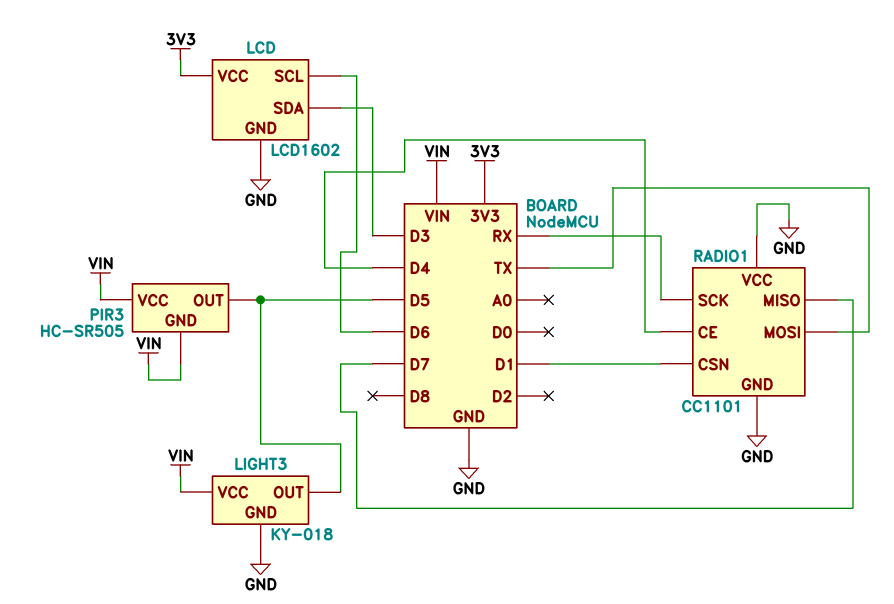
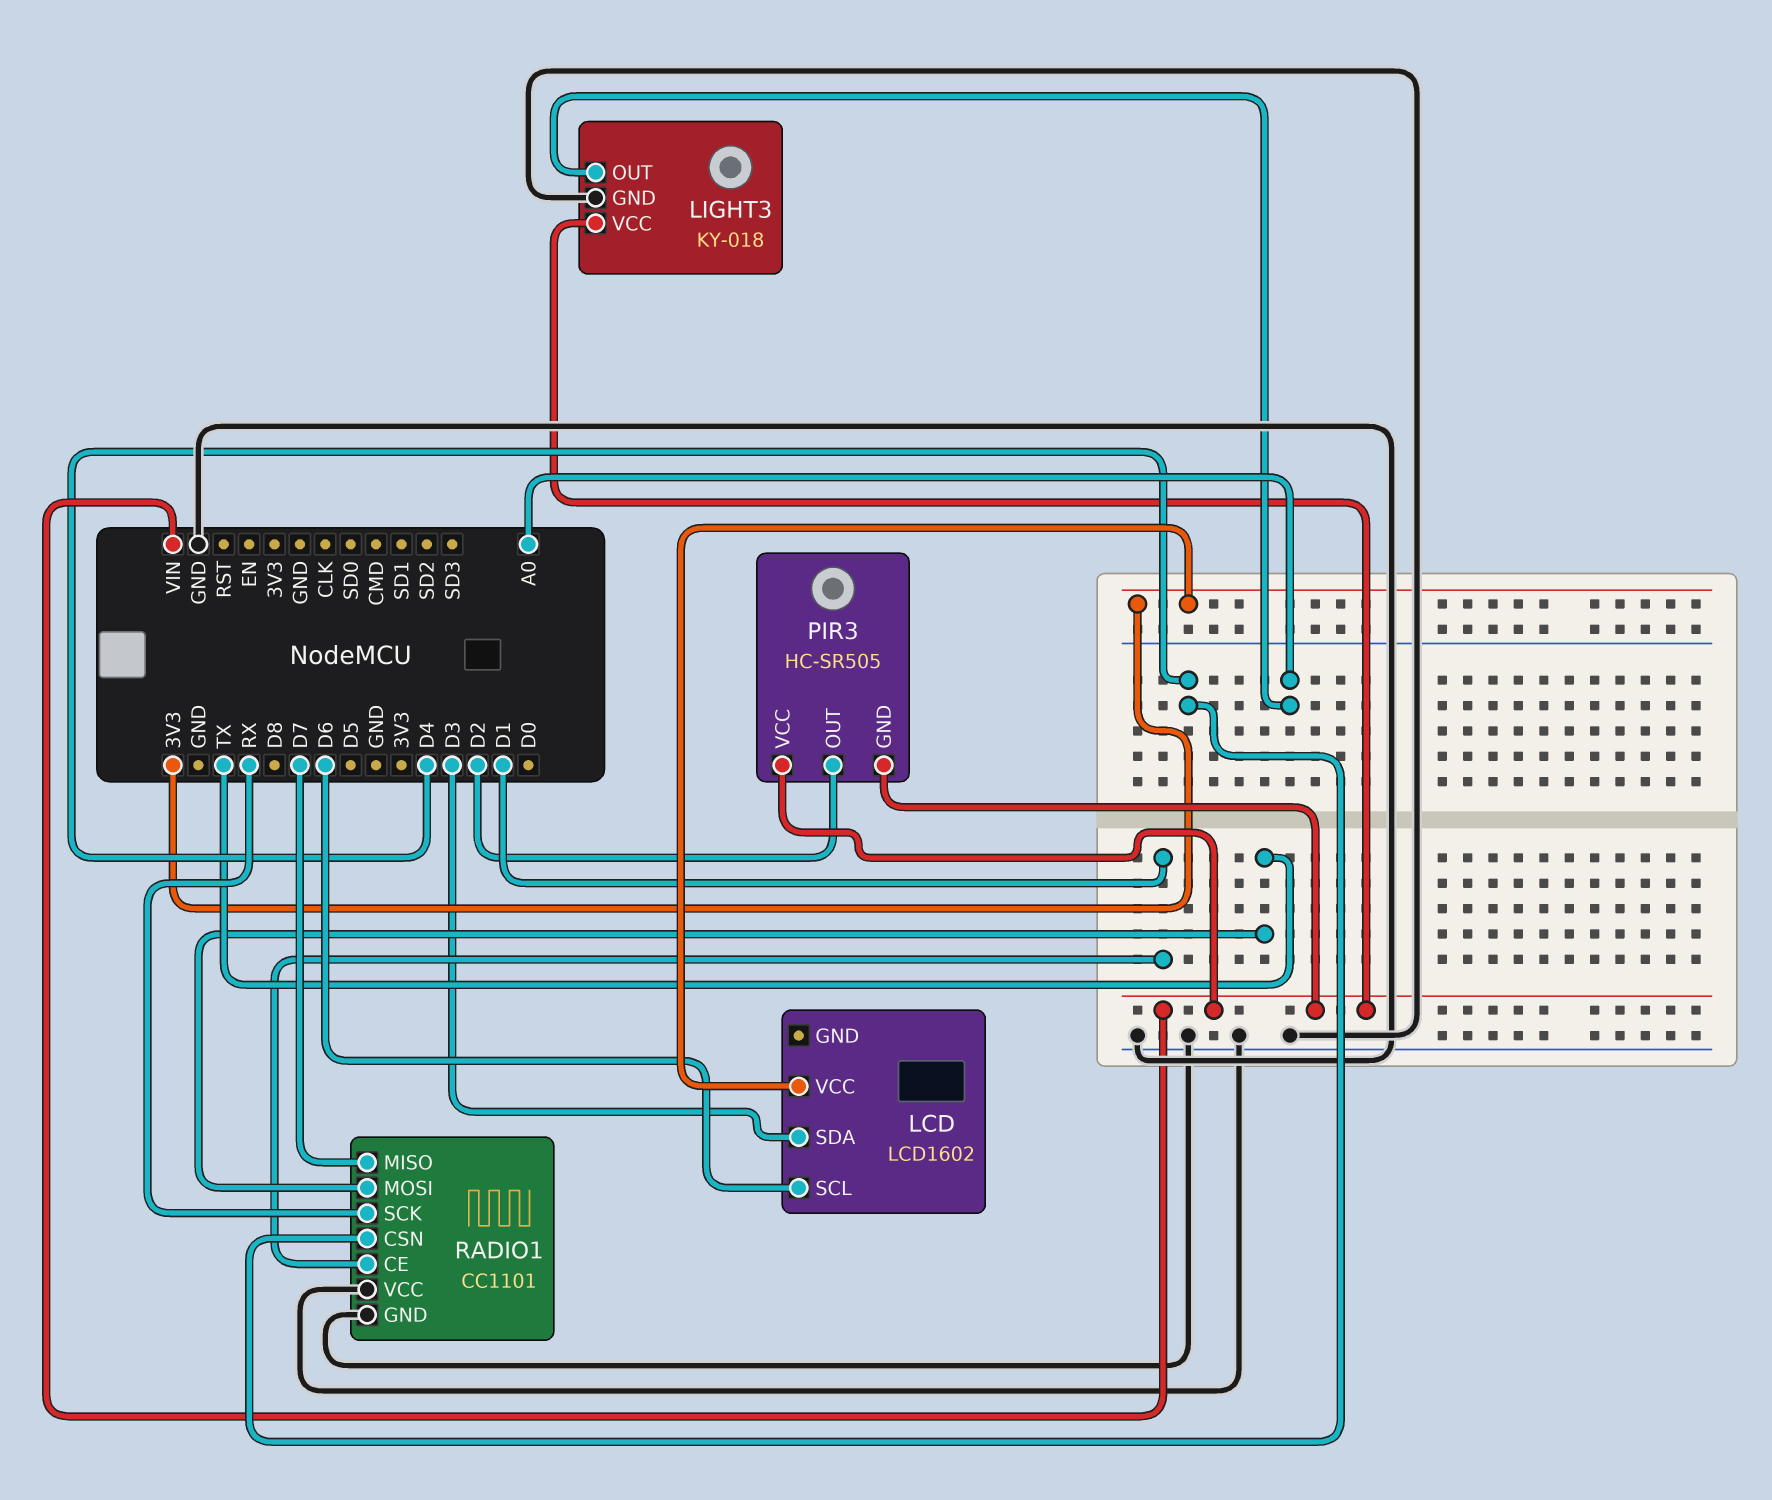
LCD pin GND: GND -> none
LIGHT3 pin OUT: D5 -> A0
PIR3 pin OUT: D5 -> D2
RADIO1 pin CE: D4 -> D1
RADIO1 pin CSN: D1 -> D4

